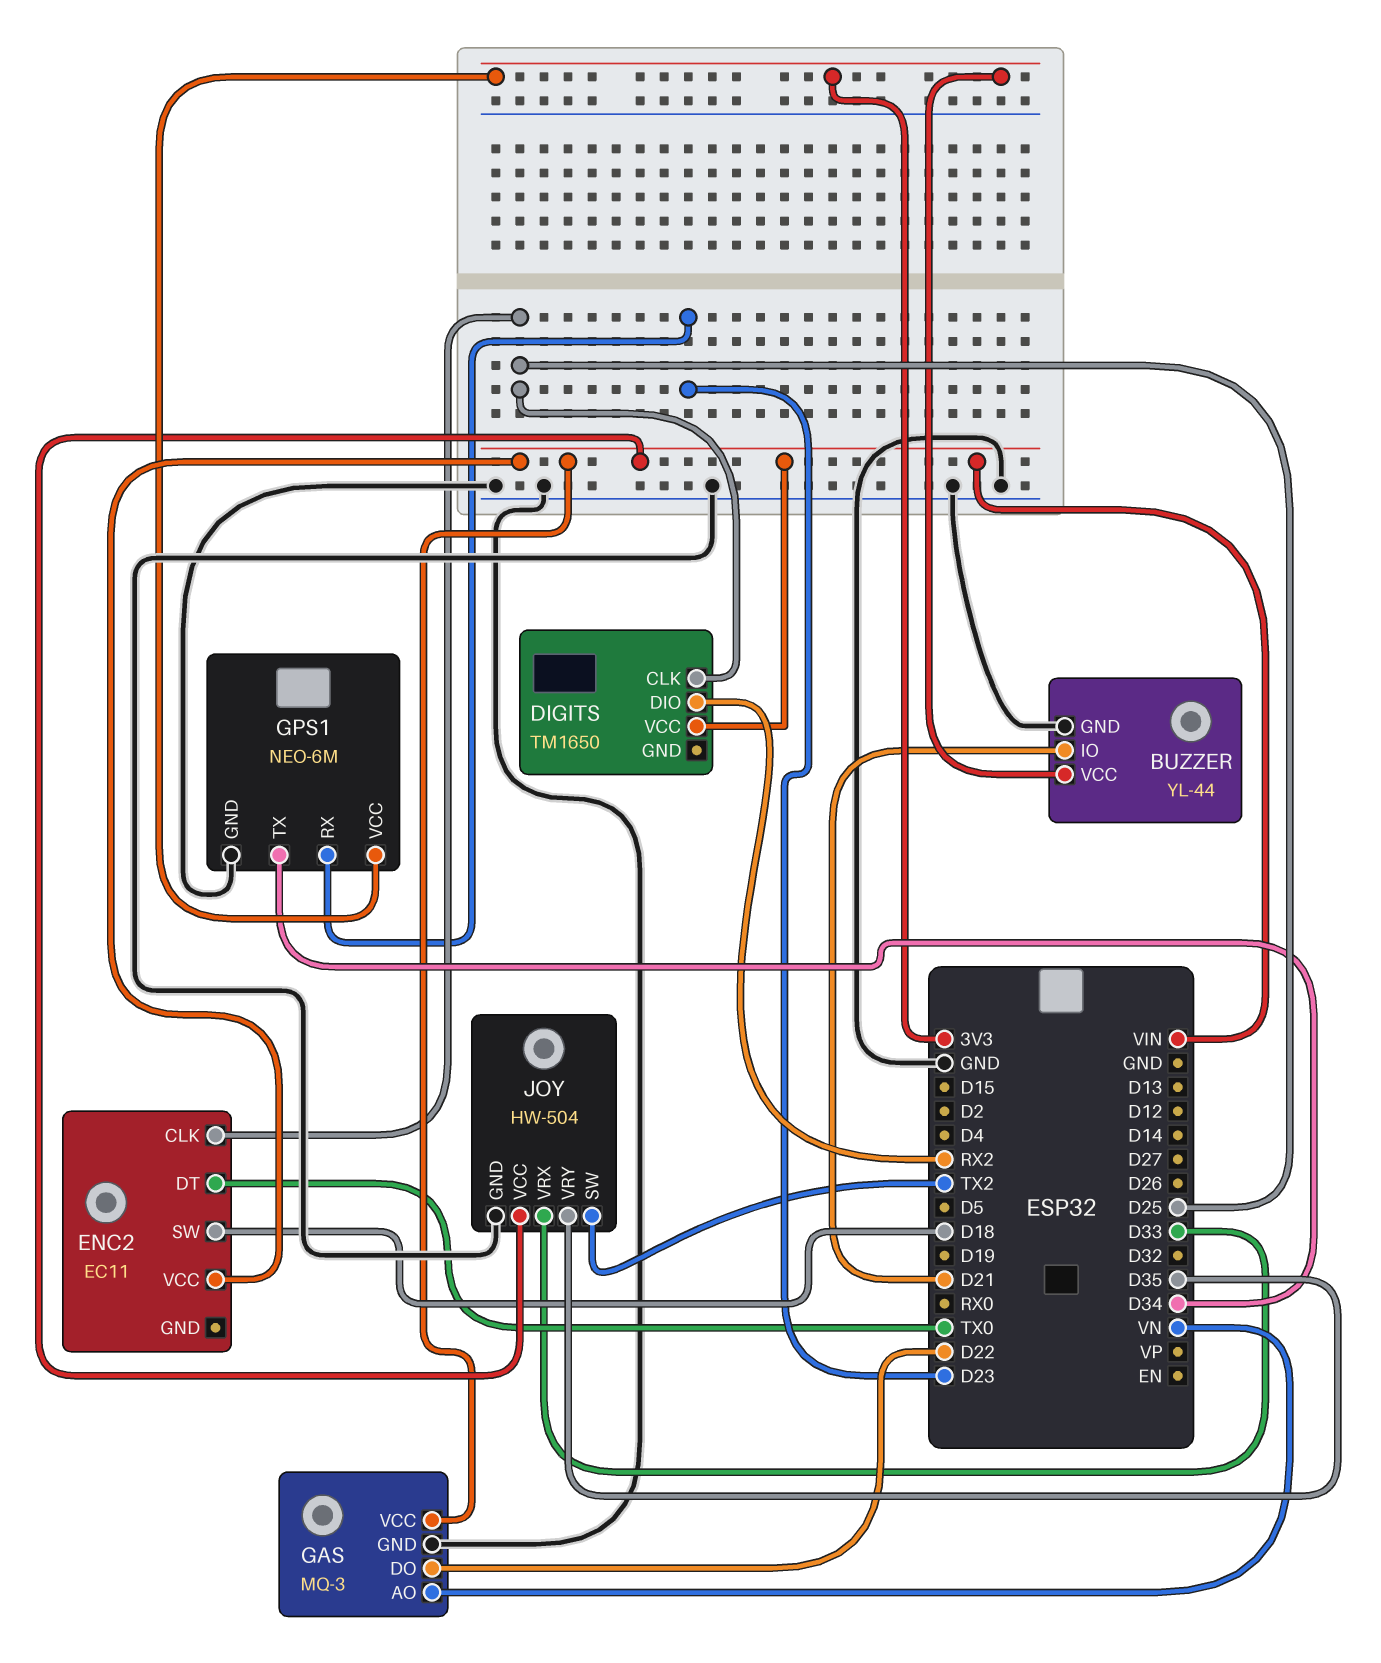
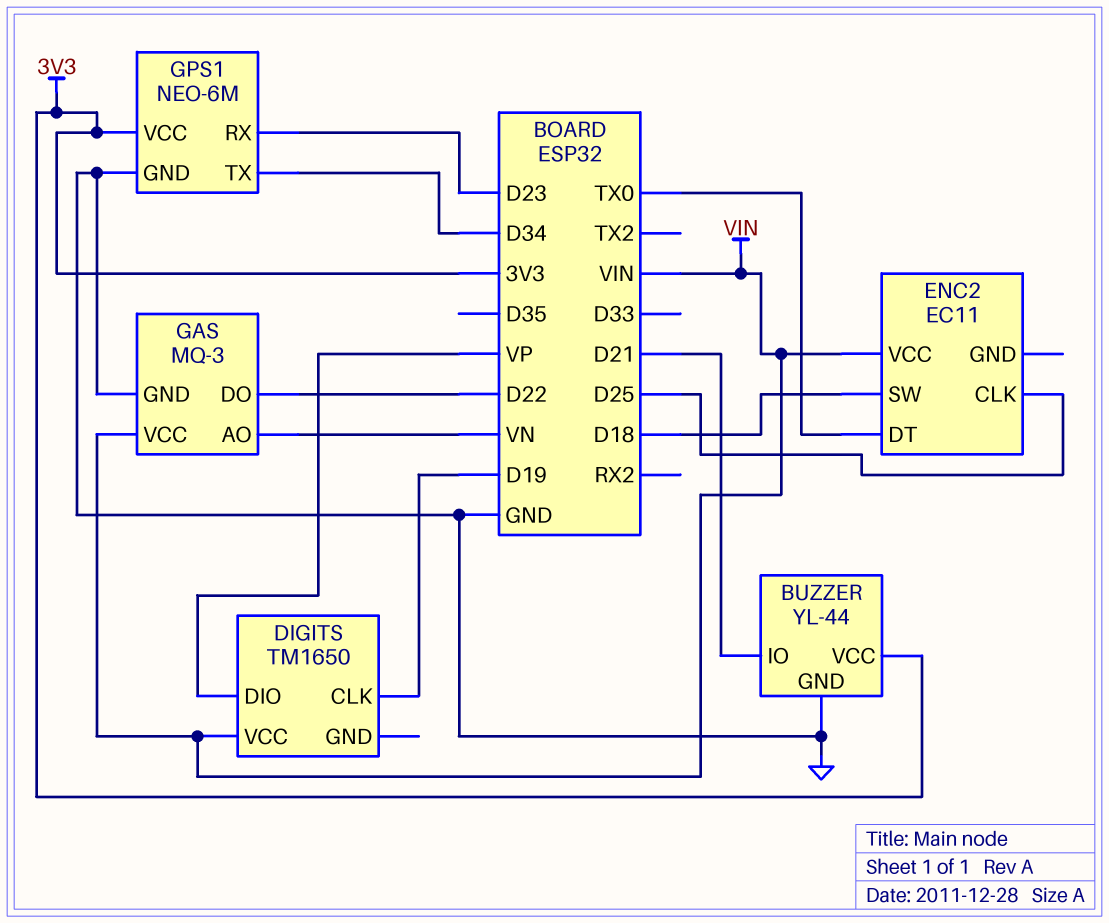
DIGITS pin CLK: D25 -> D19
DIGITS pin DIO: RX2 -> VP
JOY: HW-504 -> none
JOY pin GND: GND -> none
JOY pin SW: TX2 -> none
JOY pin VCC: VIN -> none
JOY pin VRX: D33 -> none
JOY pin VRY: D35 -> none

